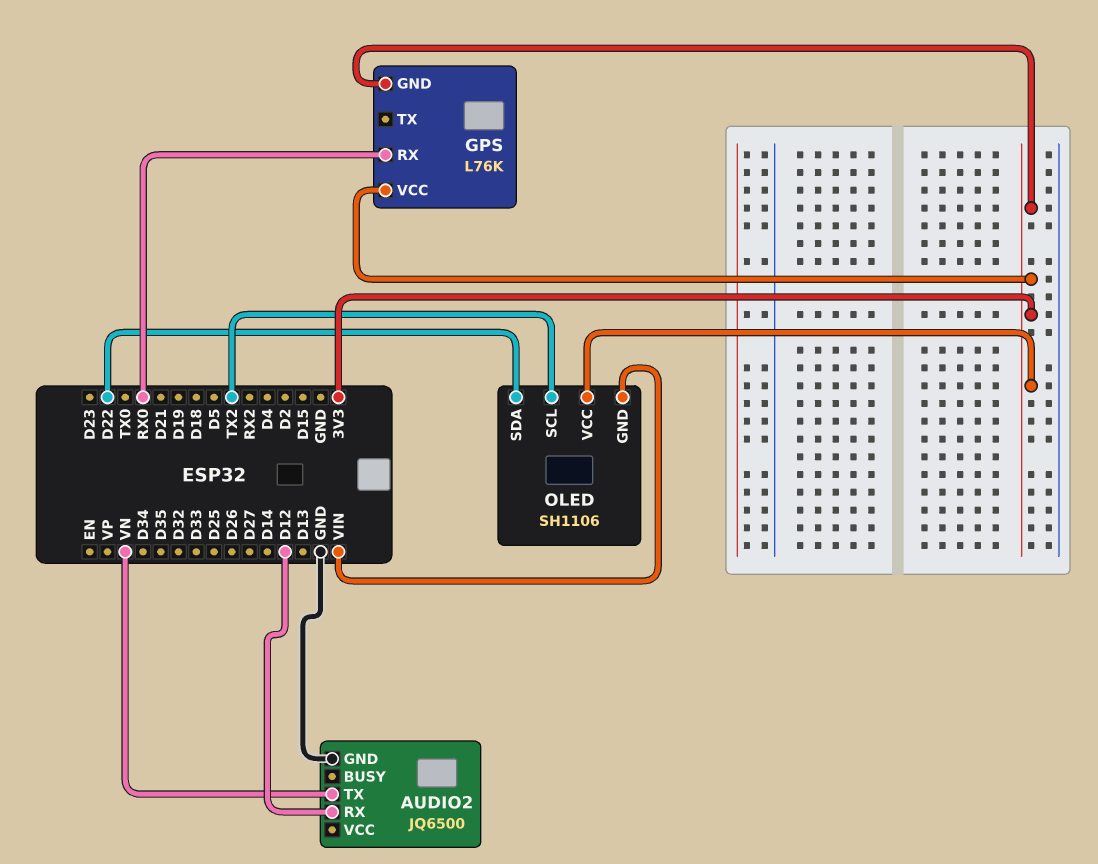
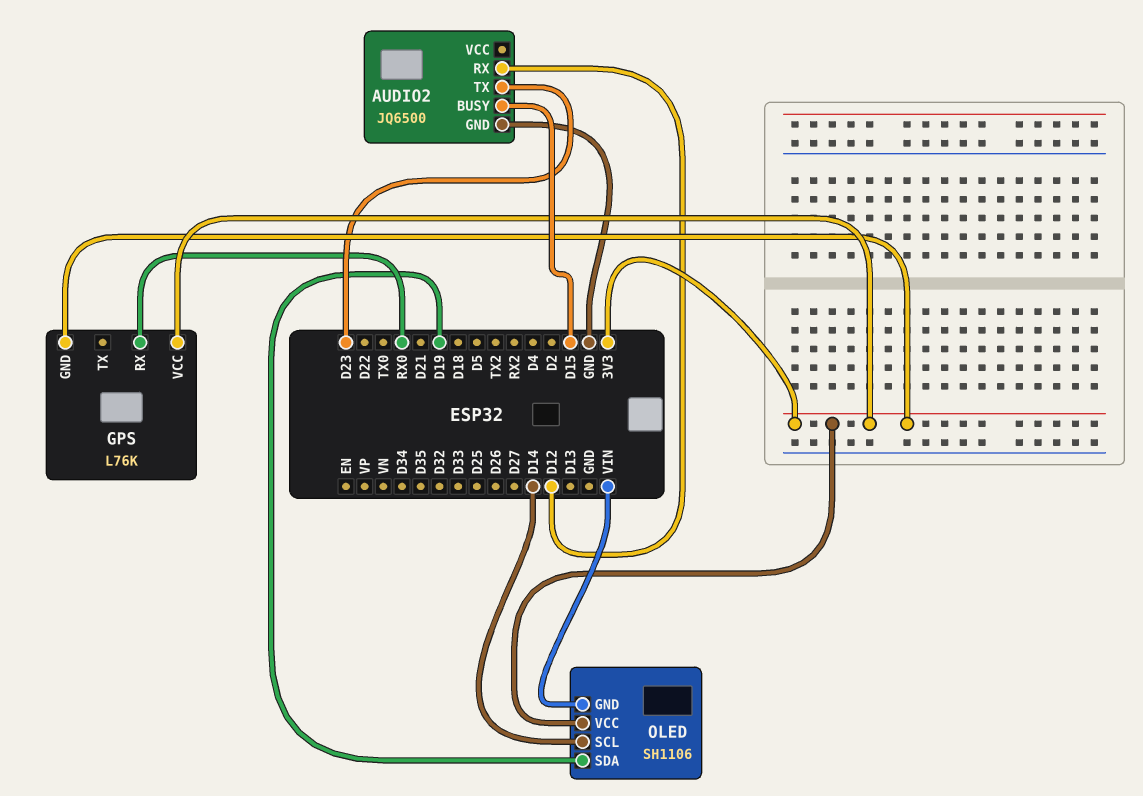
AUDIO2 pin BUSY: none -> D15
AUDIO2 pin TX: VN -> D23
OLED pin SCL: TX2 -> D14
OLED pin SDA: D22 -> D19

